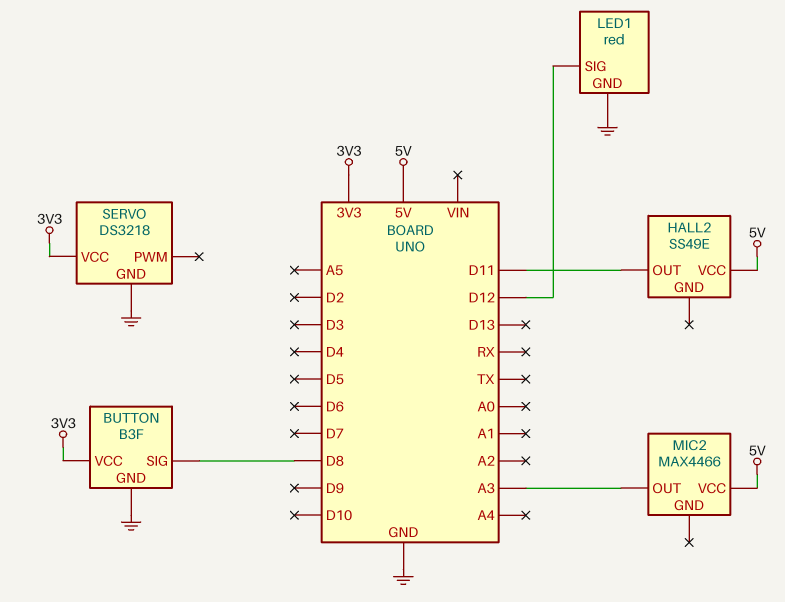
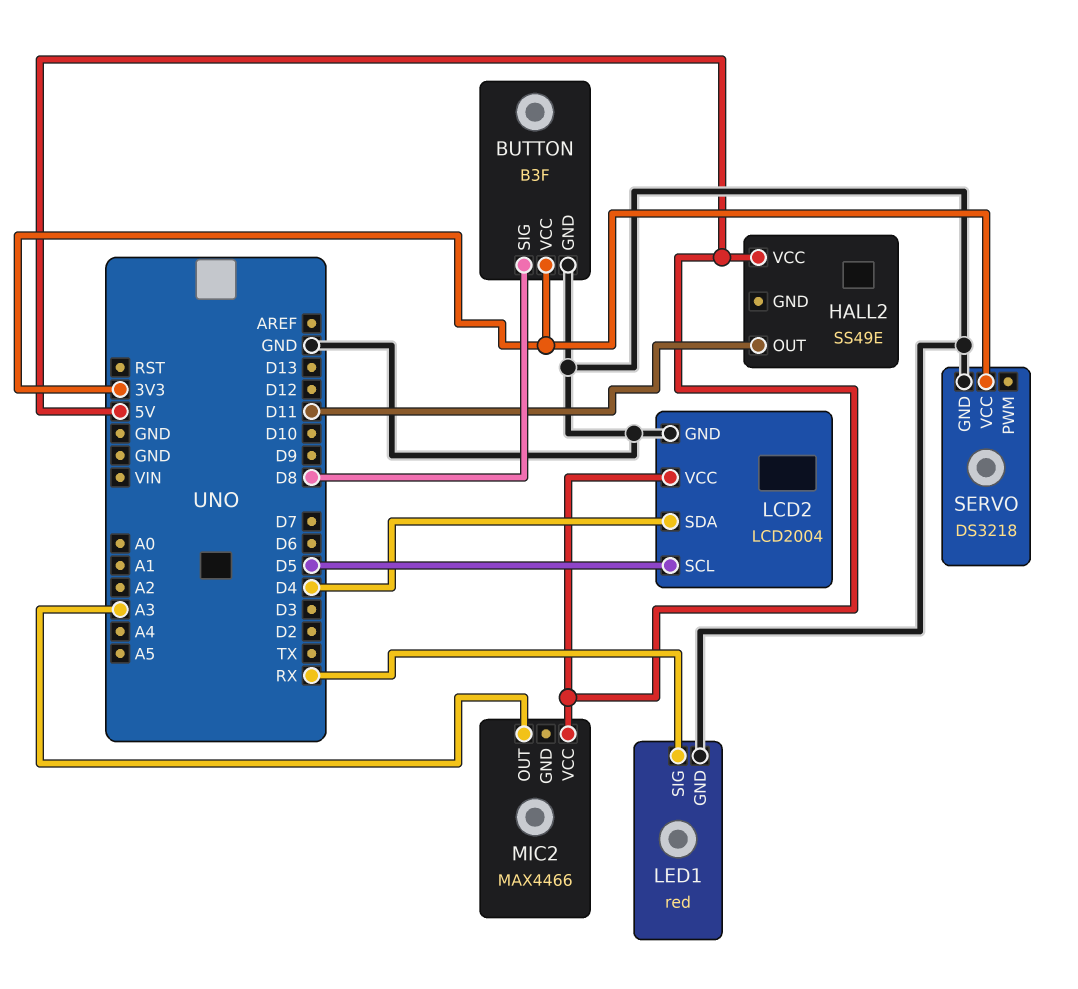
LCD2: none -> LCD2004
LCD2 pin GND: none -> GND
LCD2 pin SCL: none -> D5
LCD2 pin SDA: none -> D4
LCD2 pin VCC: none -> 5V
LED1 pin SIG: D12 -> RX

